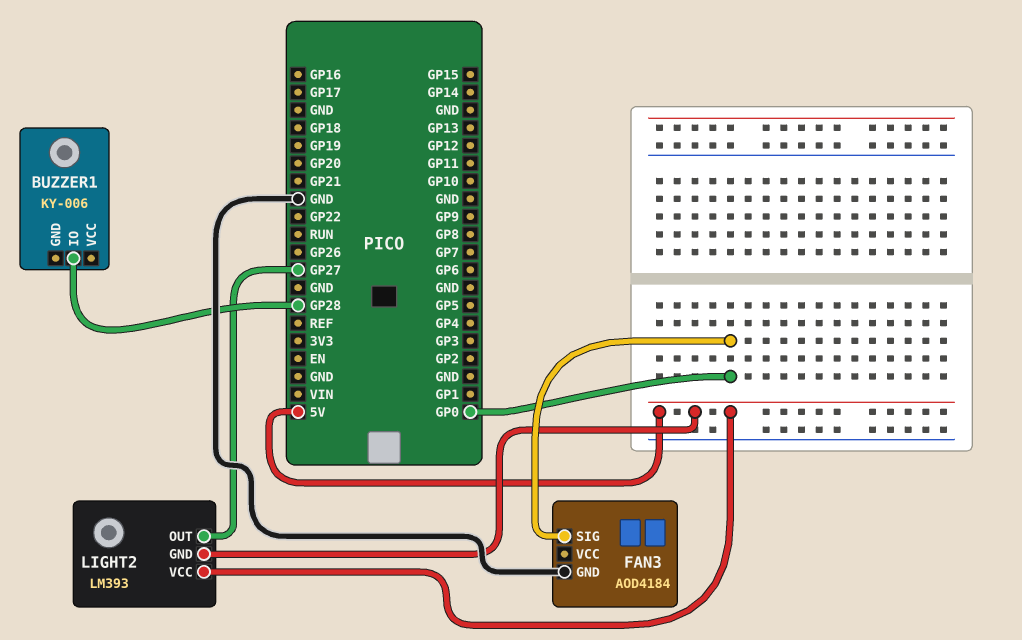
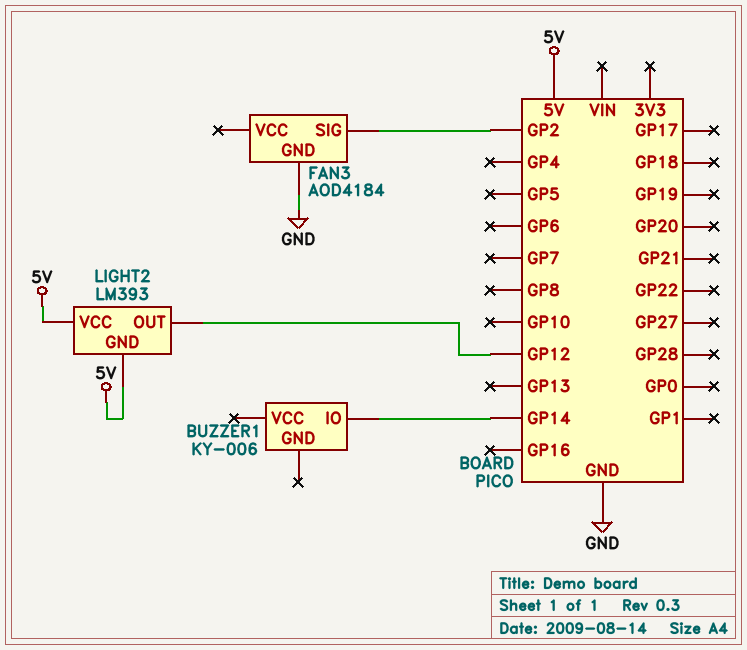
BUZZER1 pin IO: GP28 -> GP14
FAN3 pin SIG: GP0 -> GP2
LIGHT2 pin OUT: GP27 -> GP12

